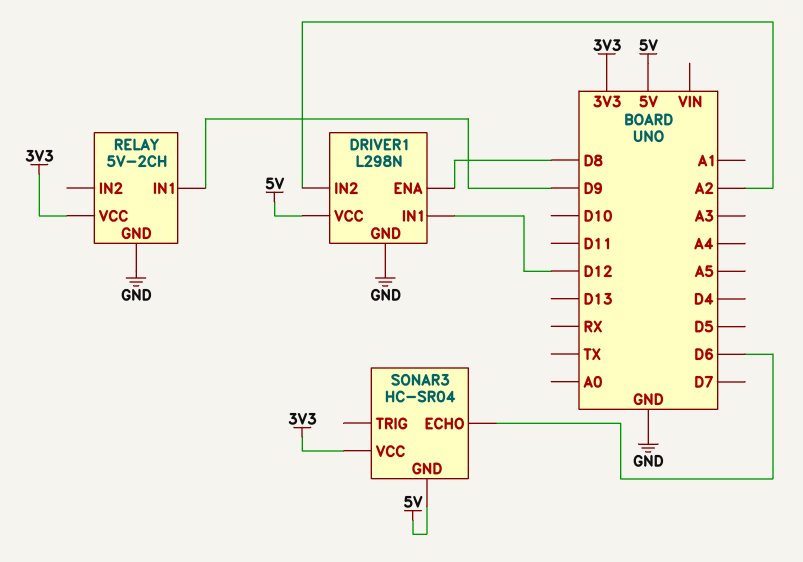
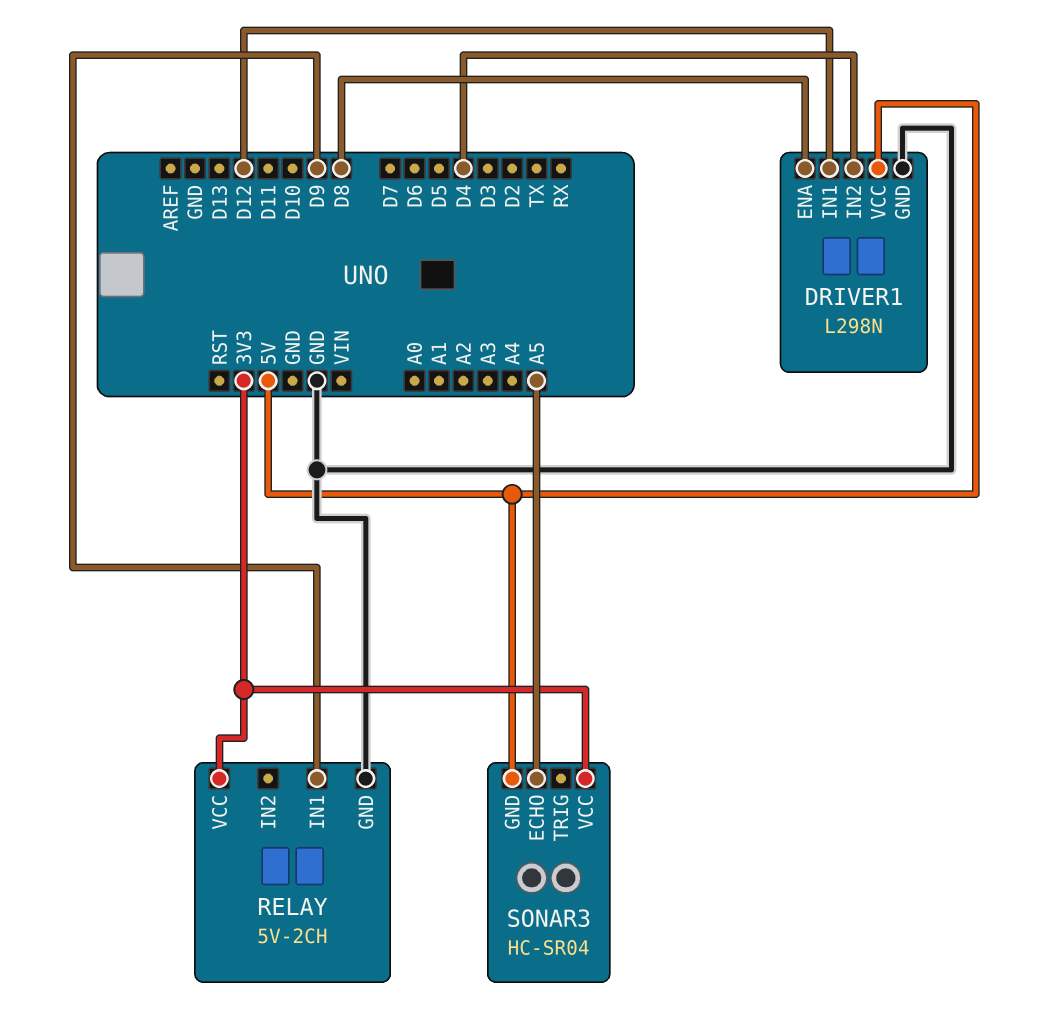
DRIVER1 pin IN2: A2 -> D4
SONAR3 pin ECHO: D6 -> A5

